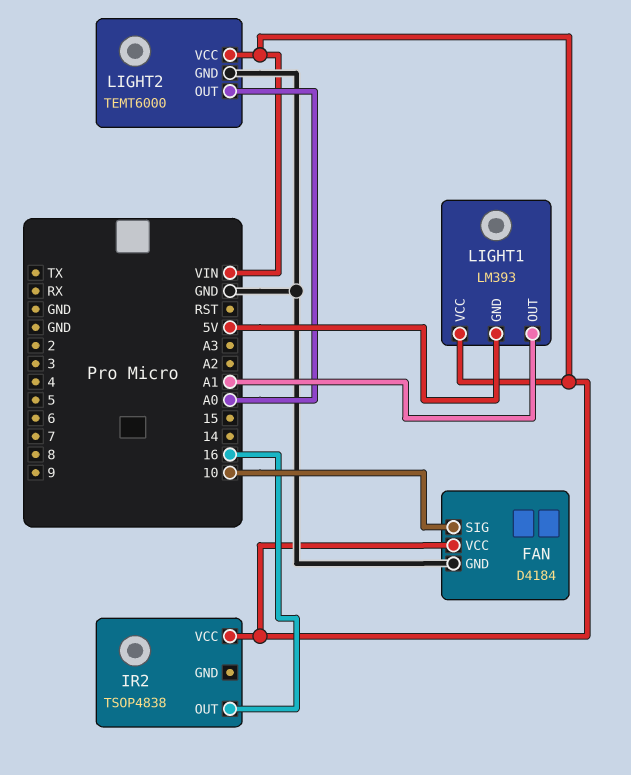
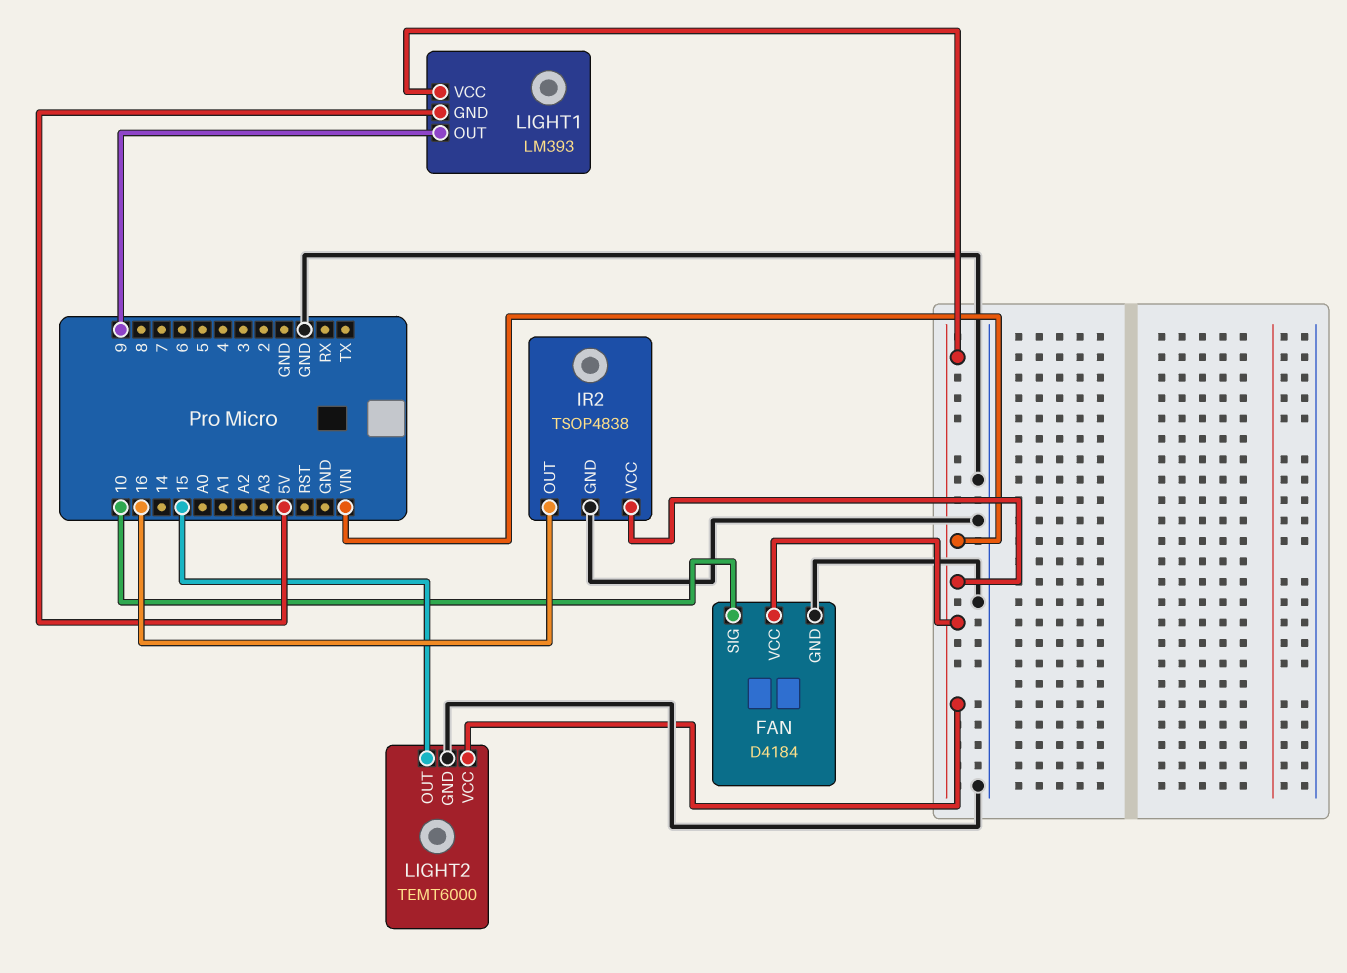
IR2 pin GND: none -> GND
LIGHT1 pin OUT: A1 -> 9
LIGHT2 pin OUT: A0 -> 15

